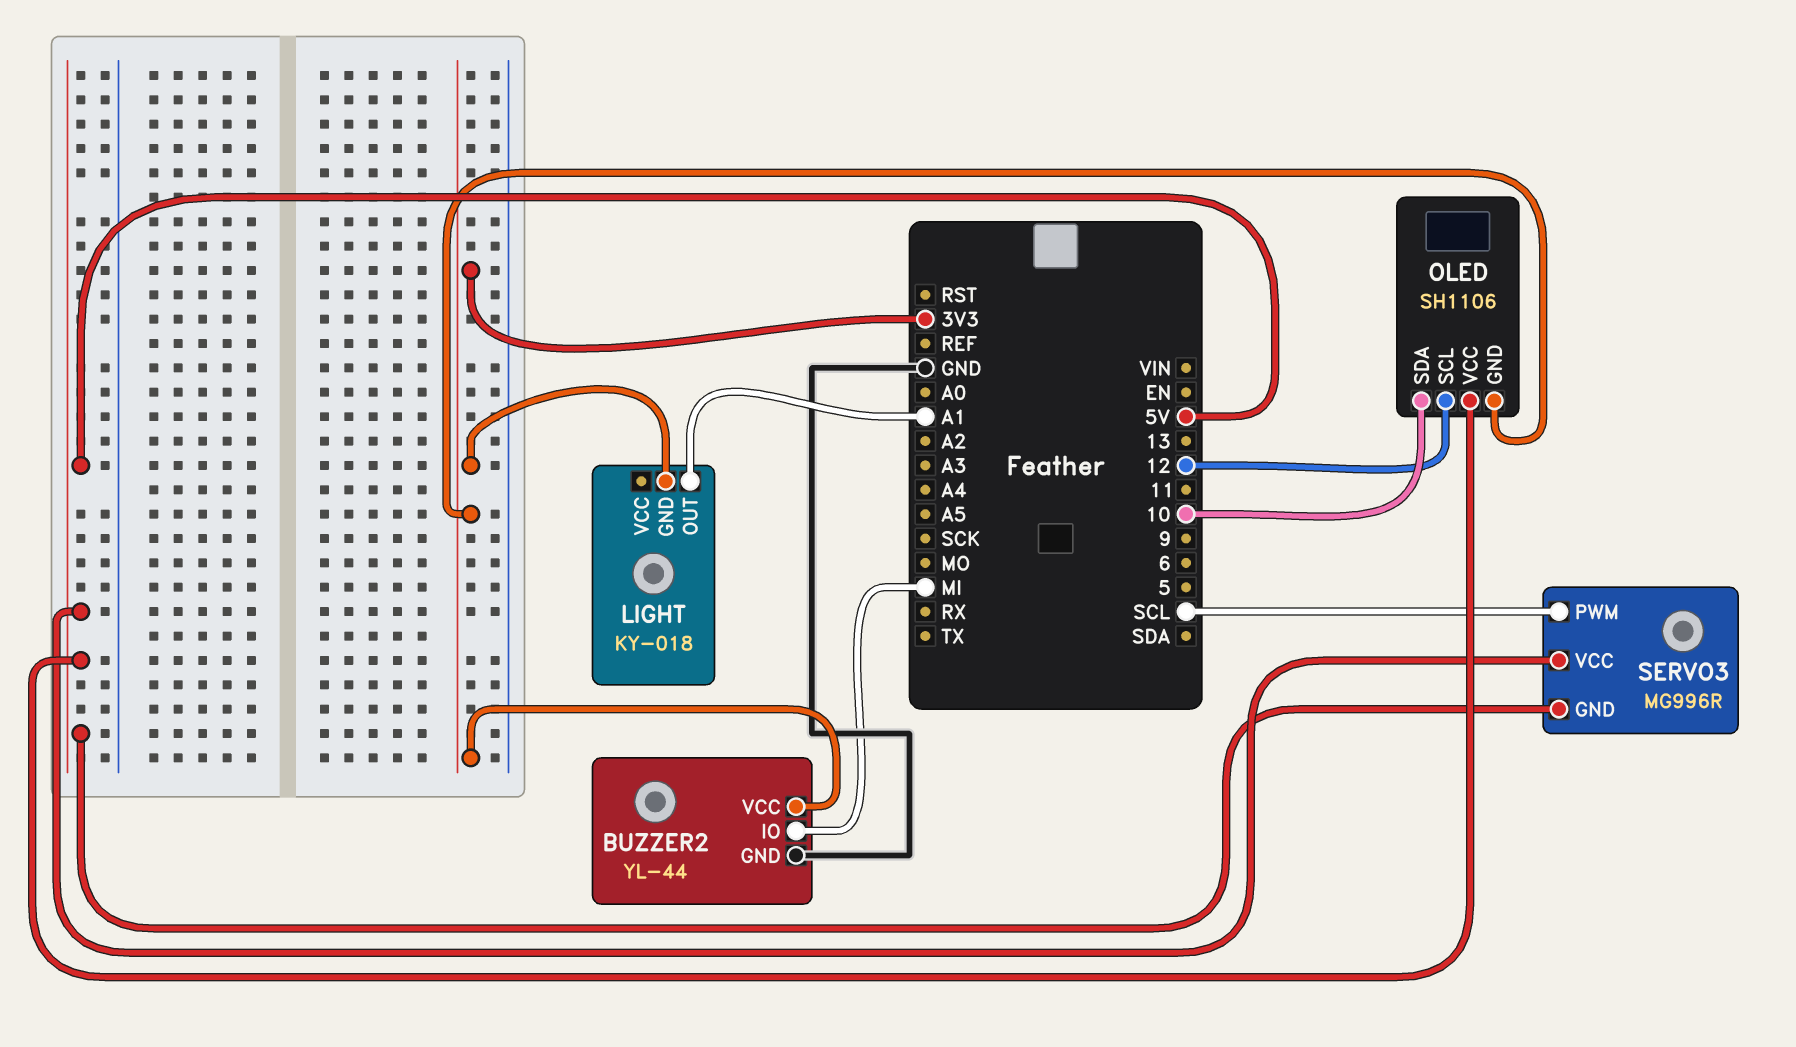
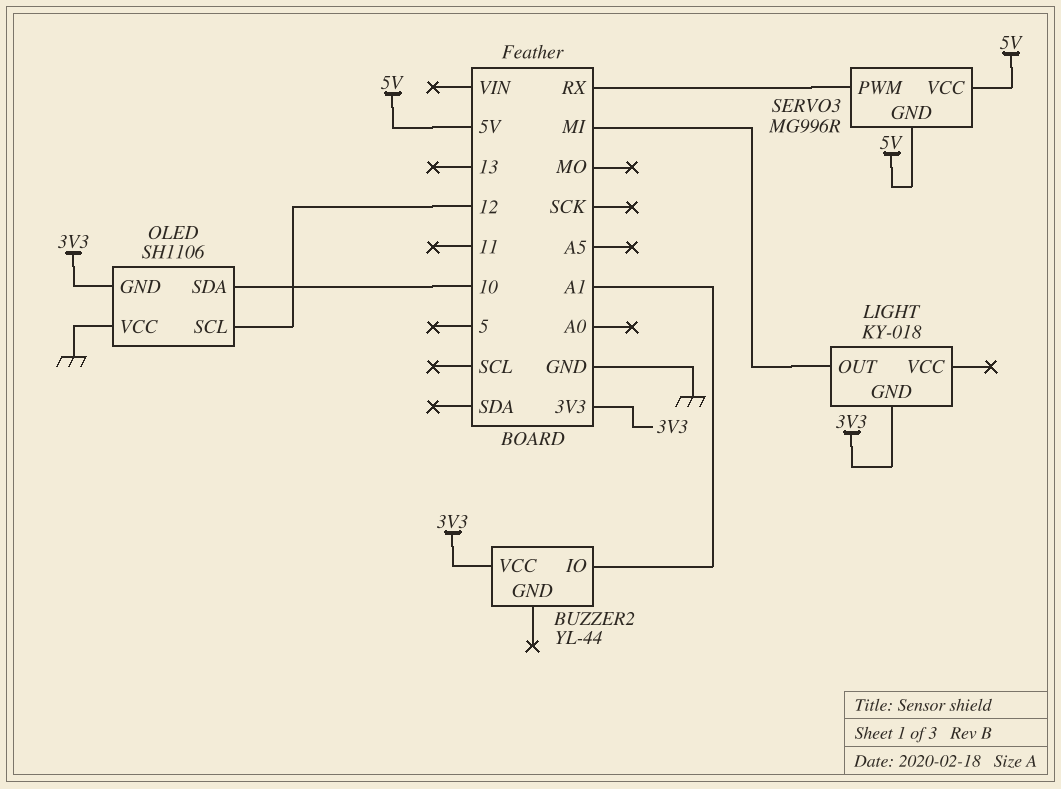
BUZZER2 pin GND: GND -> none
BUZZER2 pin IO: MI -> A1
LIGHT pin OUT: A1 -> MI
OLED pin VCC: 5V -> GND
SERVO3 pin PWM: SCL -> RX

